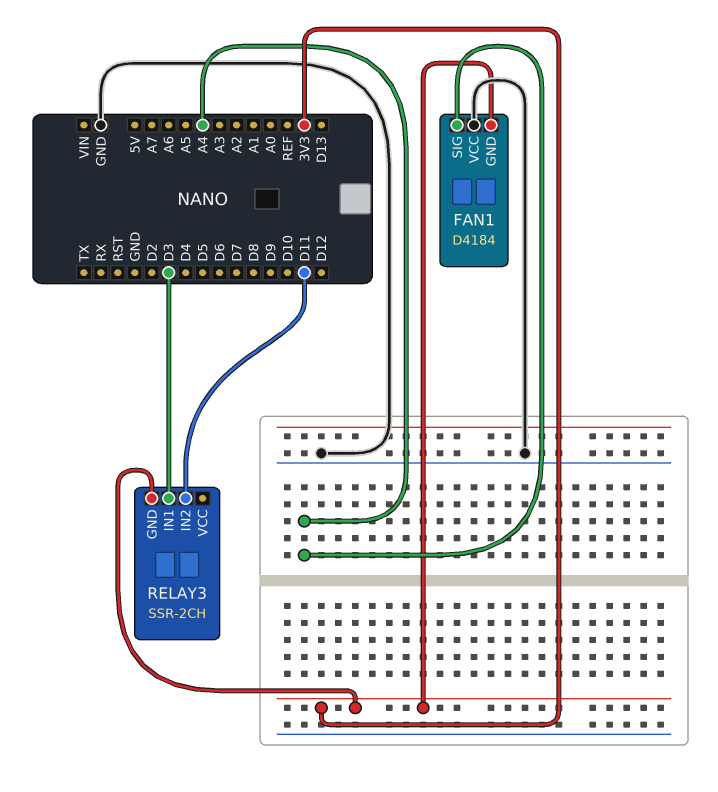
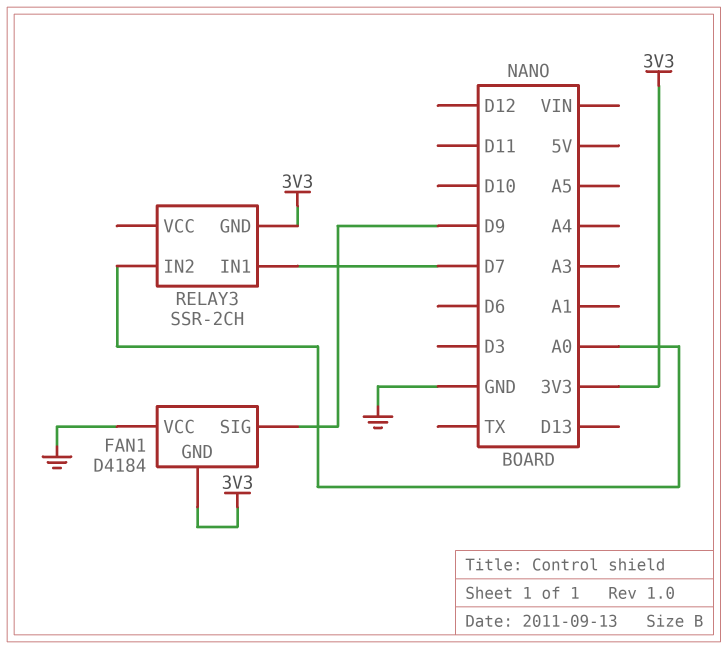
FAN1 pin SIG: A4 -> D9
RELAY3 pin IN1: D3 -> D7
RELAY3 pin IN2: D11 -> A0

